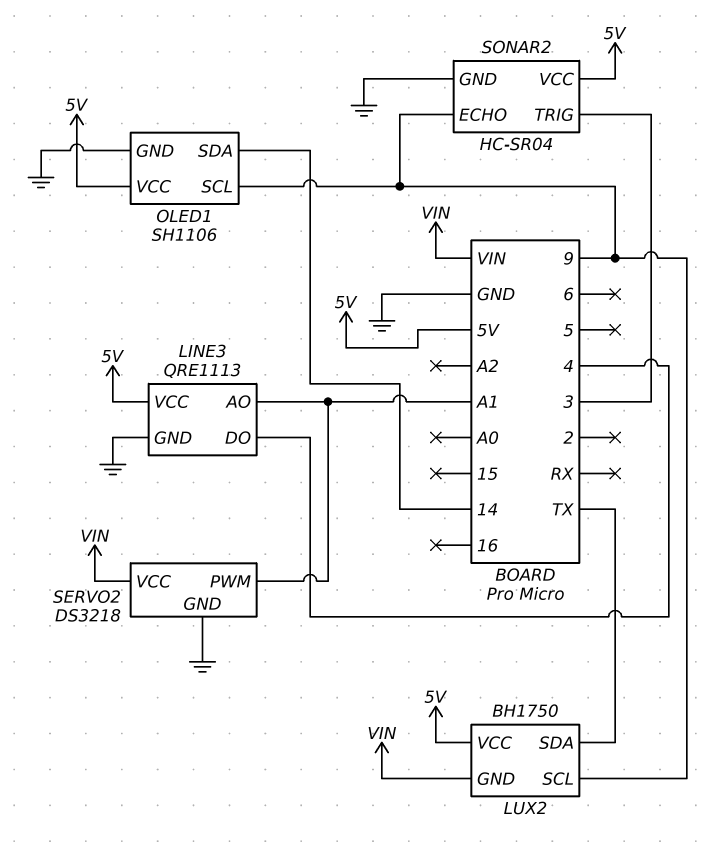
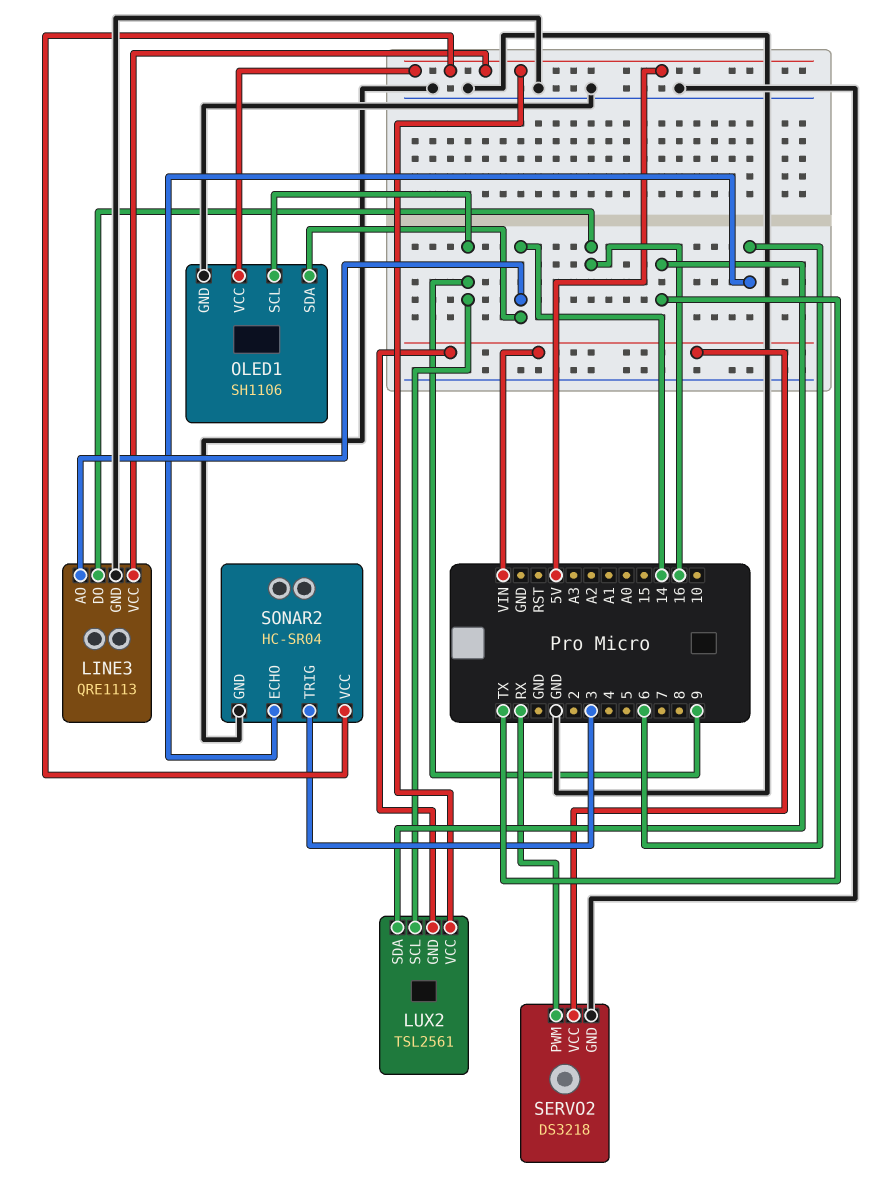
LINE3 pin AO: A1 -> 14
LINE3 pin DO: 4 -> 16
LUX2: BH1750 -> TSL2561
SERVO2 pin PWM: A1 -> RX
SONAR2 pin ECHO: 9 -> 6

